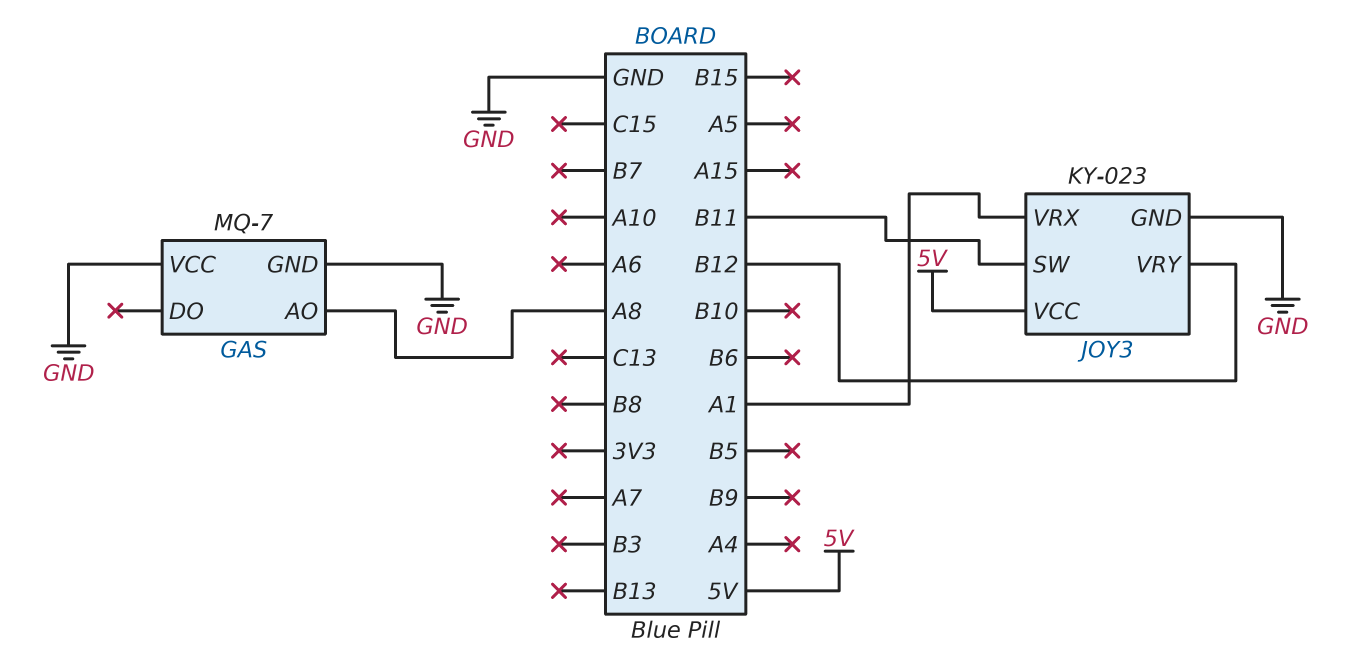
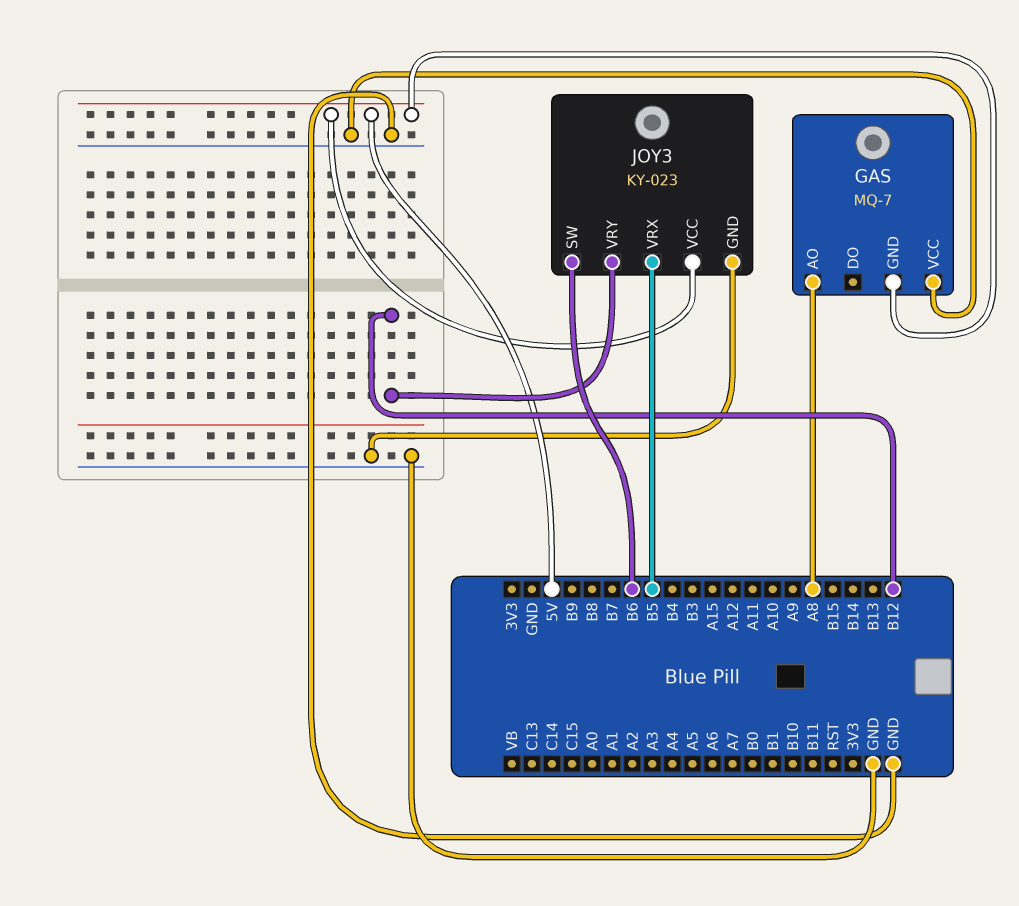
GAS pin GND: GND -> 5V
JOY3 pin SW: B11 -> B6
JOY3 pin VRX: A1 -> B5

